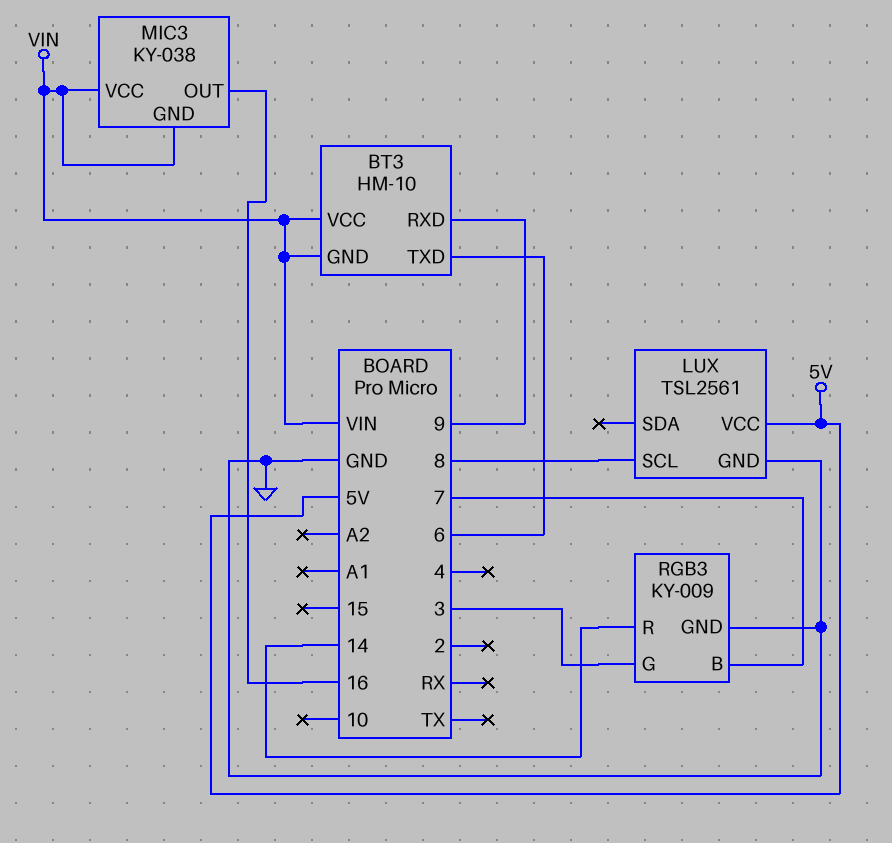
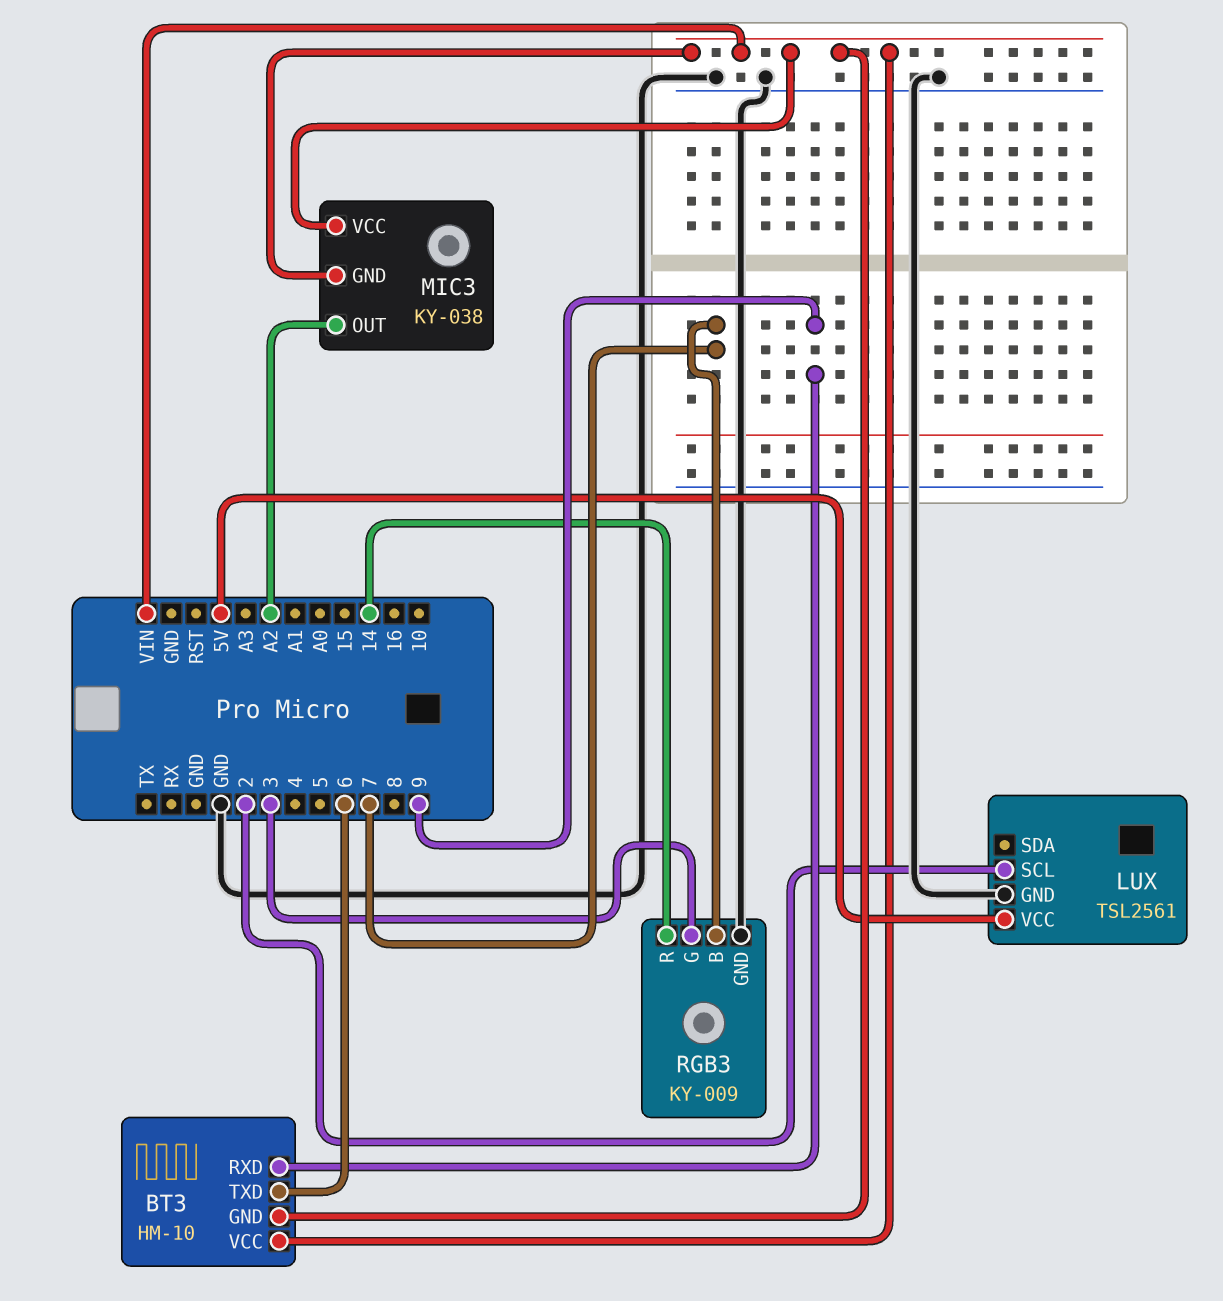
LUX pin SCL: 8 -> 2
MIC3 pin OUT: 16 -> A2

